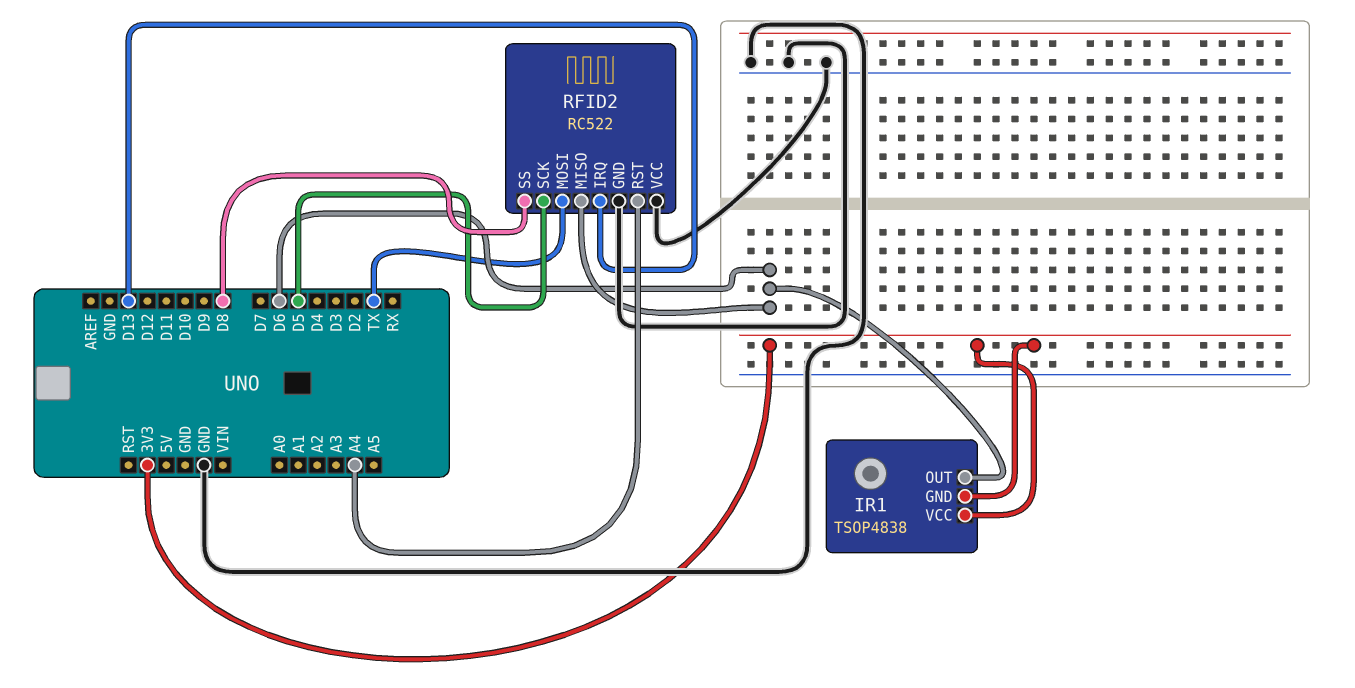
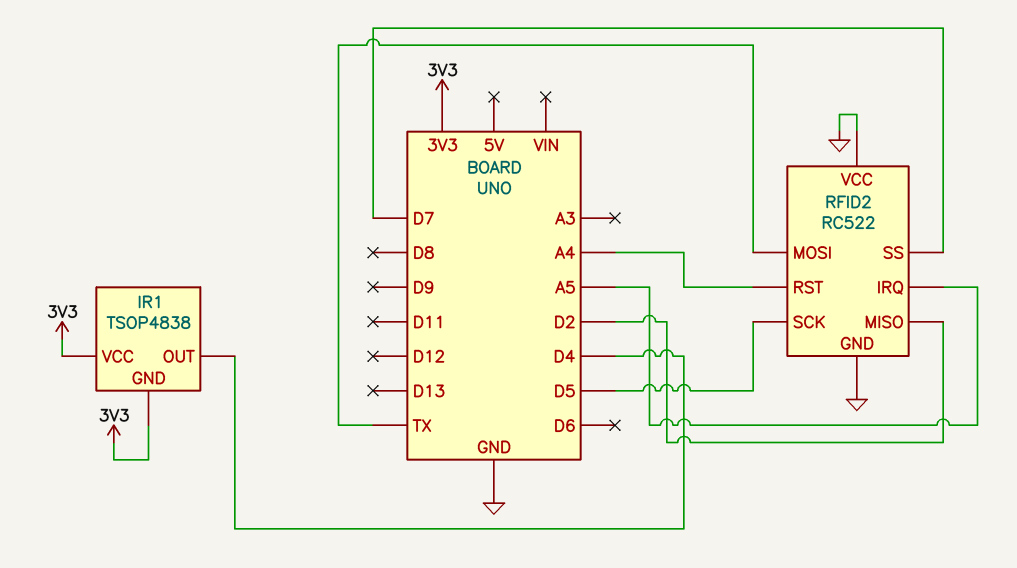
IR1 pin OUT: D6 -> D4
RFID2 pin IRQ: D13 -> A5
RFID2 pin MISO: D6 -> D2
RFID2 pin SS: D8 -> D7

